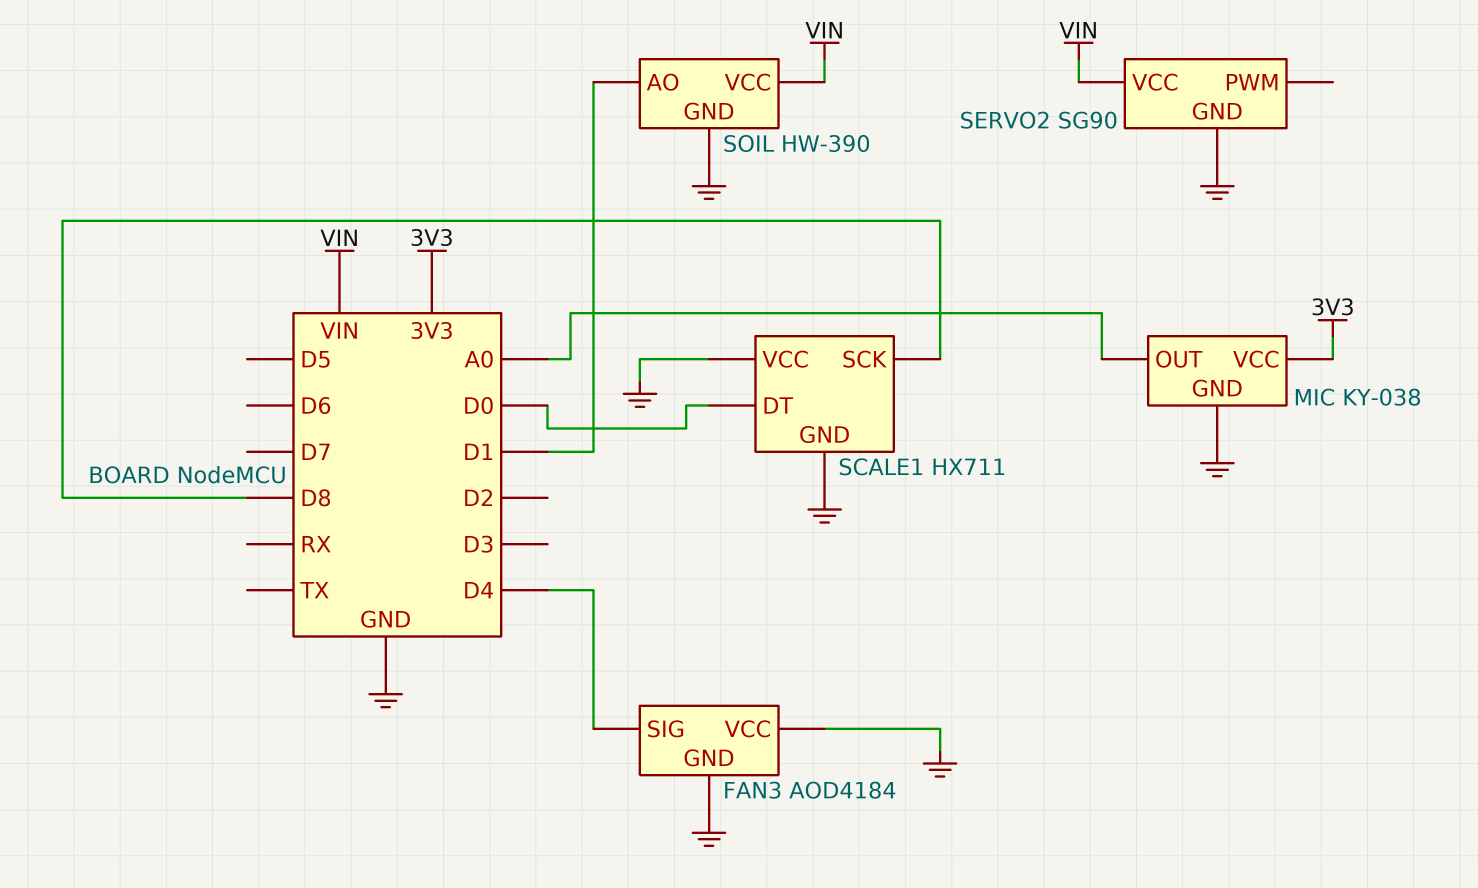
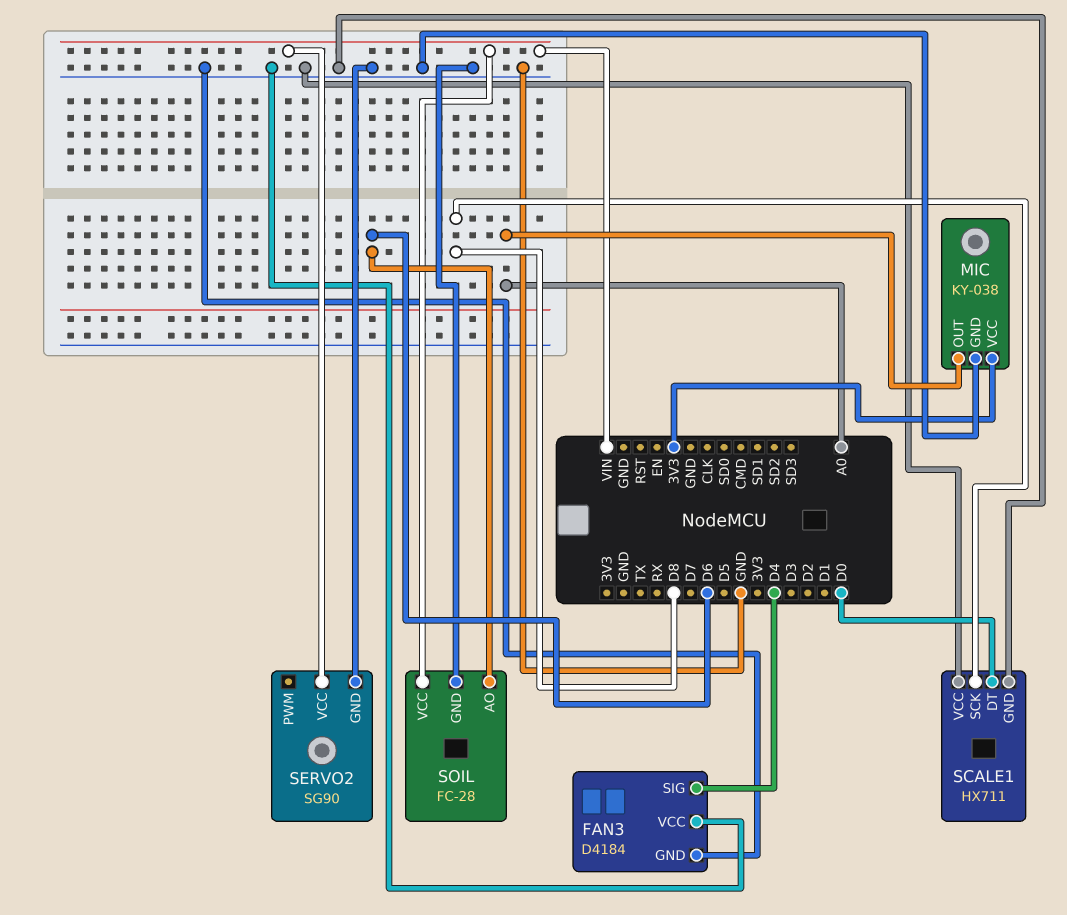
FAN3: AOD4184 -> D4184
SOIL: HW-390 -> FC-28
SOIL pin AO: D1 -> D6

